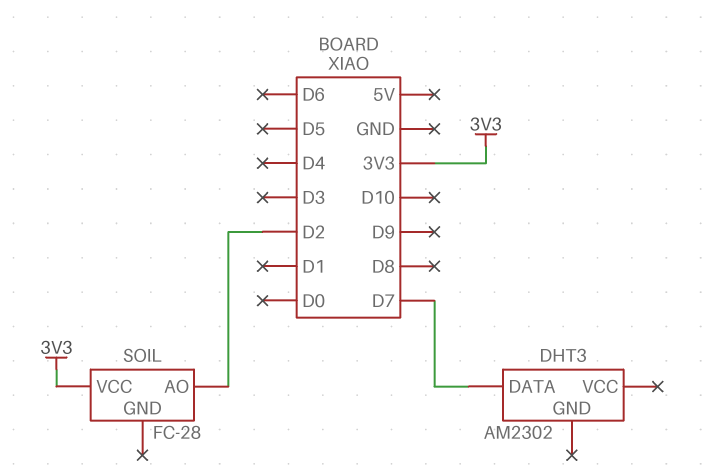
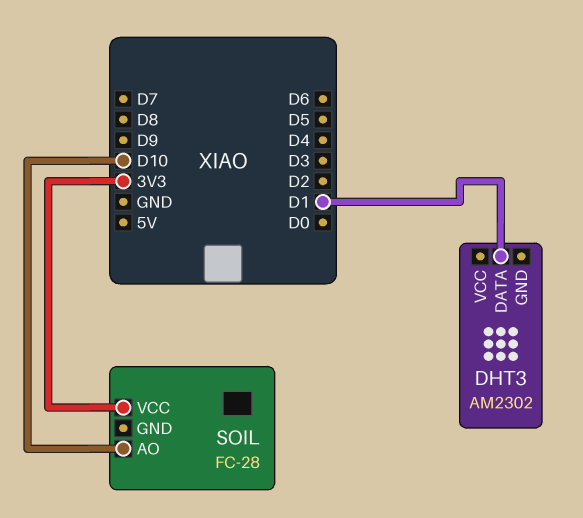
DHT3 pin DATA: D7 -> D1
SOIL pin AO: D2 -> D10

